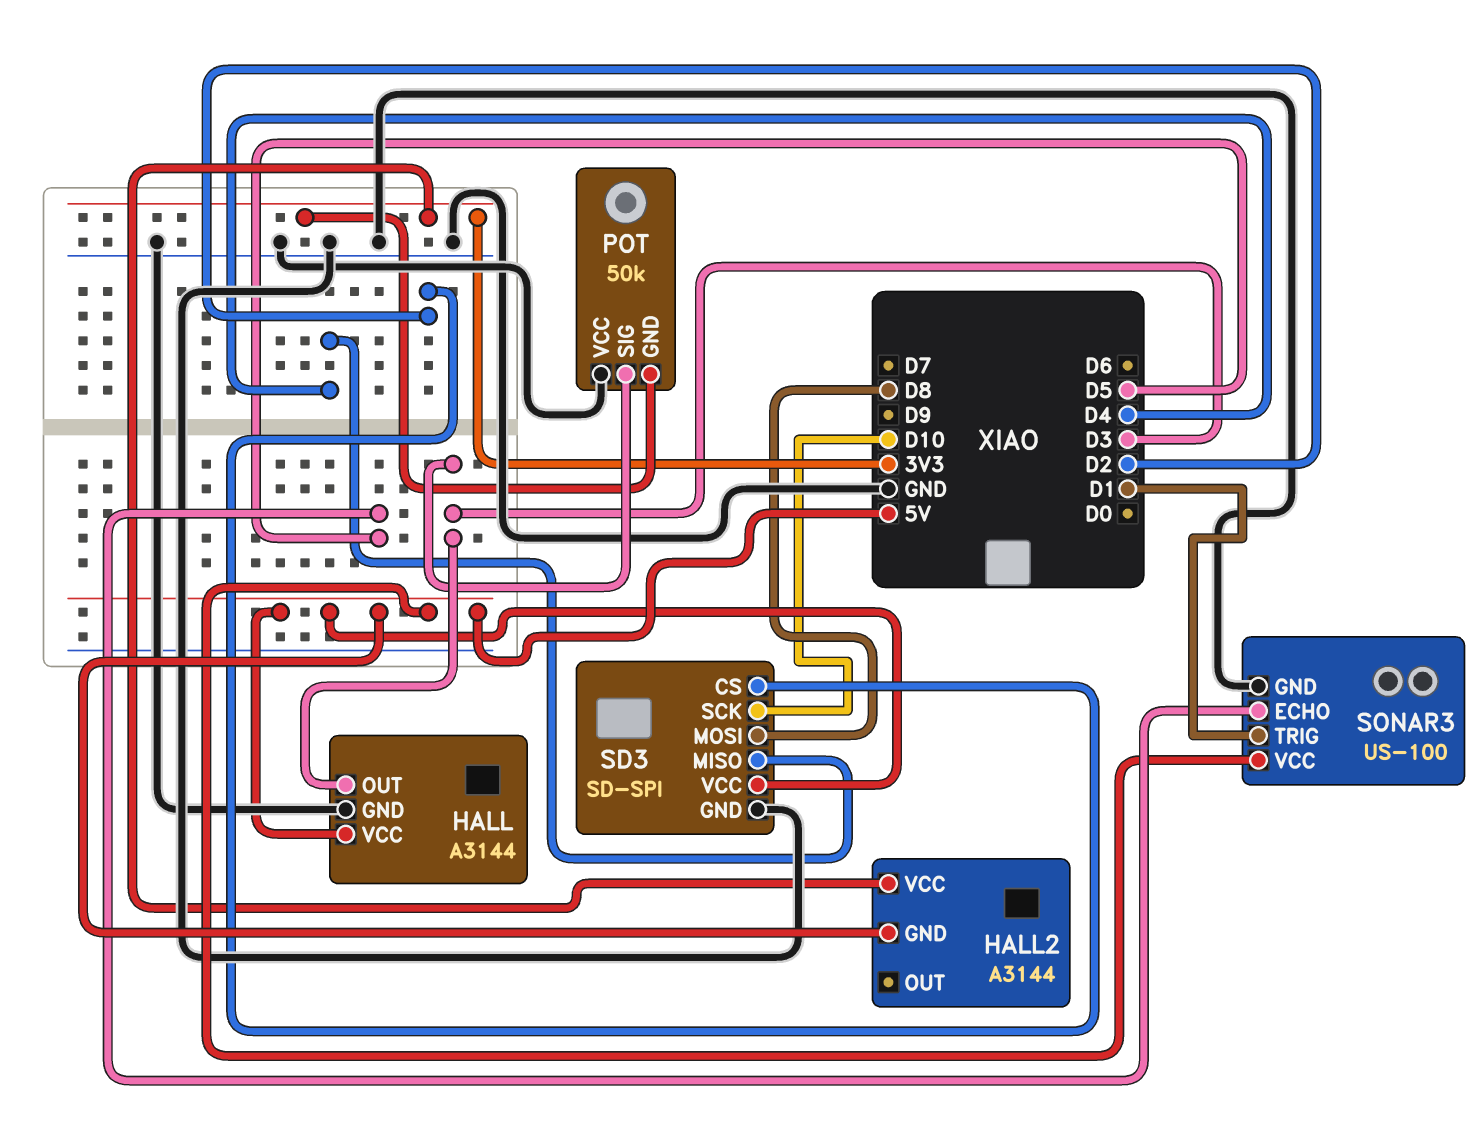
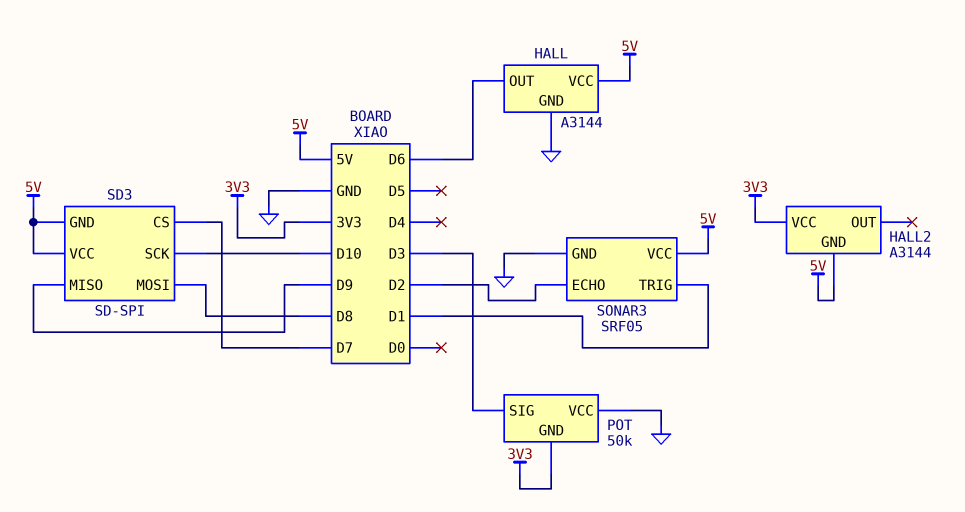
HALL pin OUT: D3 -> D6
SD3 pin CS: D2 -> D7
SD3 pin GND: GND -> 5V
SD3 pin MISO: D4 -> D9
SONAR3: US-100 -> SRF05
SONAR3 pin ECHO: D5 -> D2

